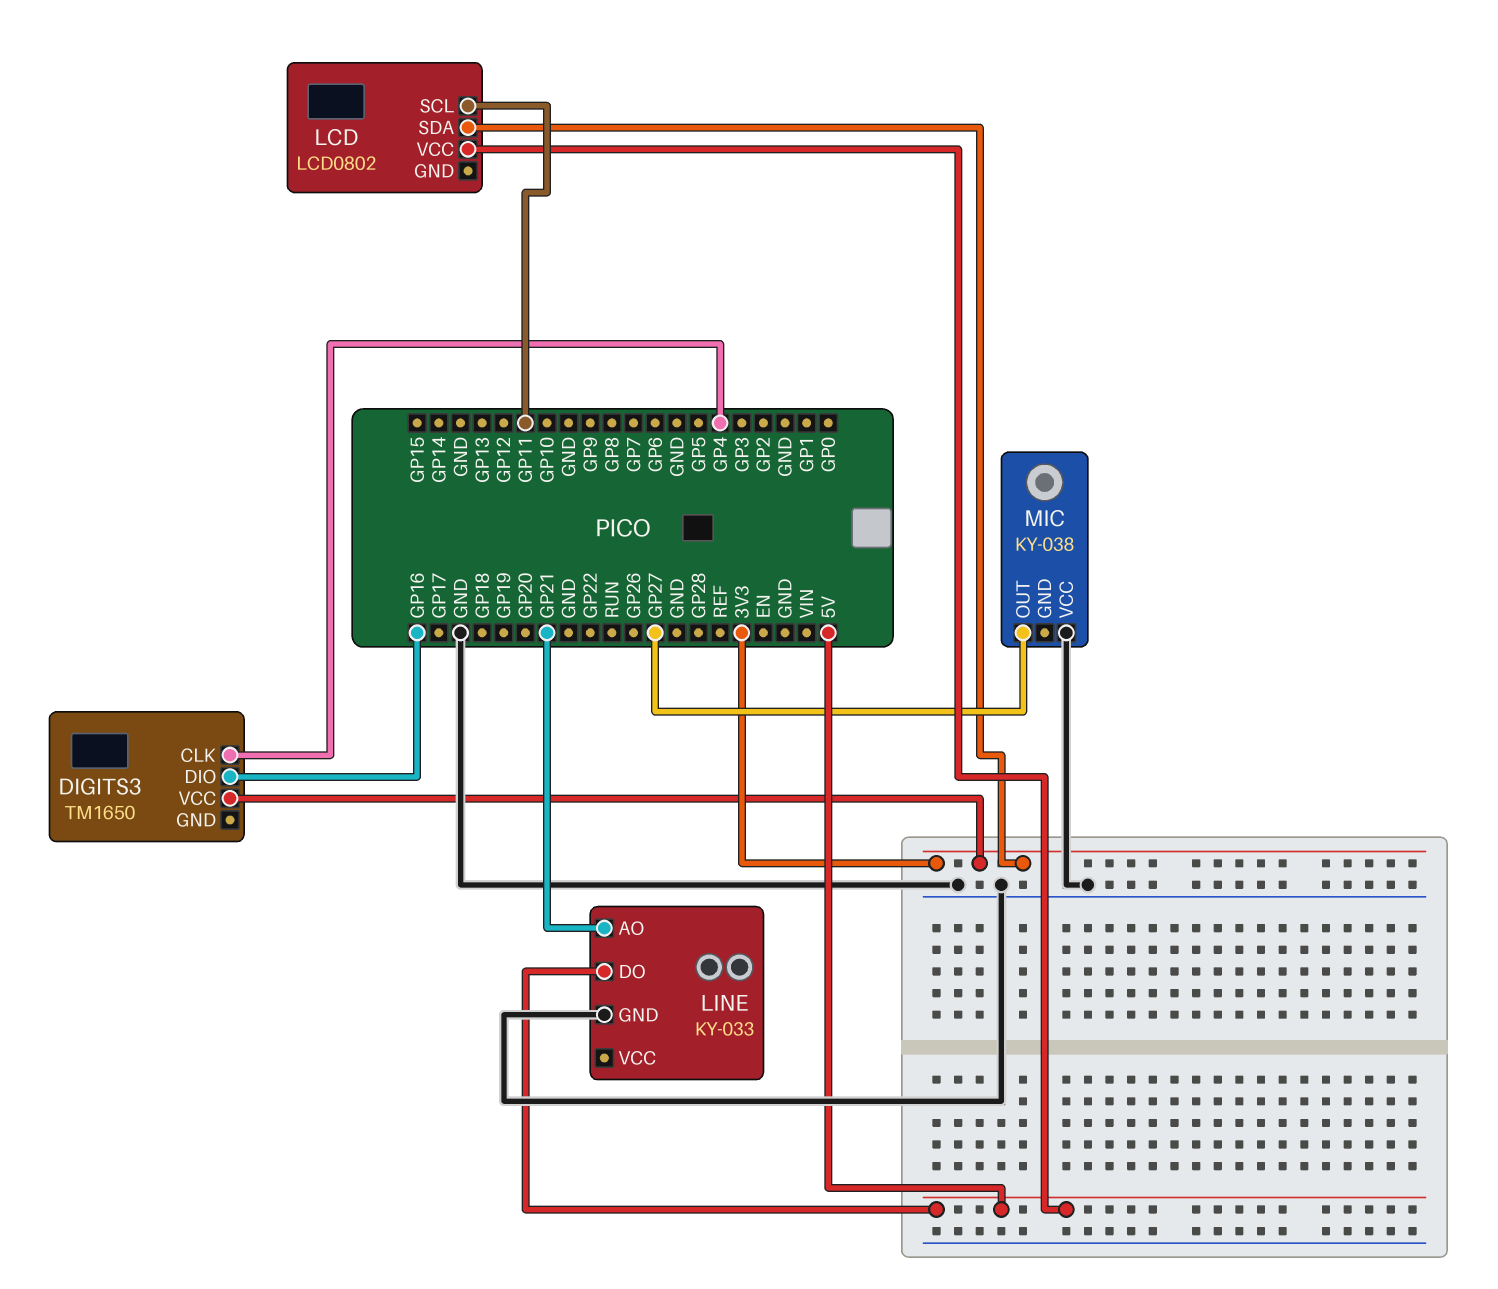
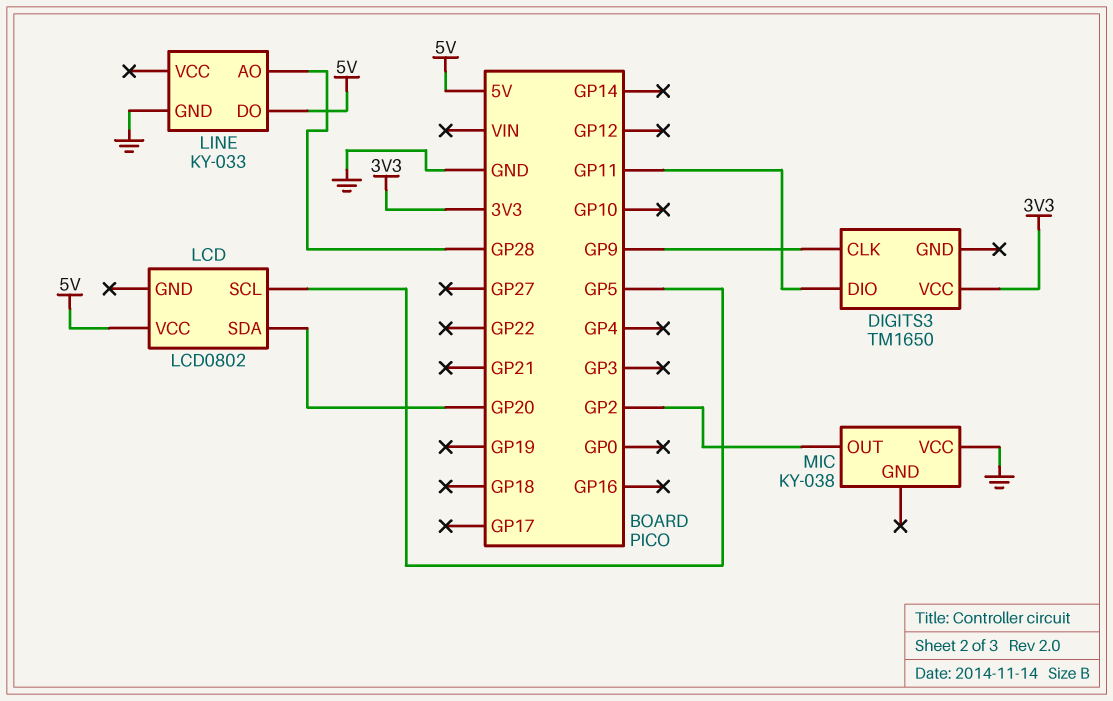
DIGITS3 pin CLK: GP4 -> GP9
DIGITS3 pin DIO: GP16 -> GP11
LCD pin SCL: GP11 -> GP5
LCD pin SDA: 3V3 -> GP20
LINE pin AO: GP21 -> GP28
MIC pin OUT: GP27 -> GP2

